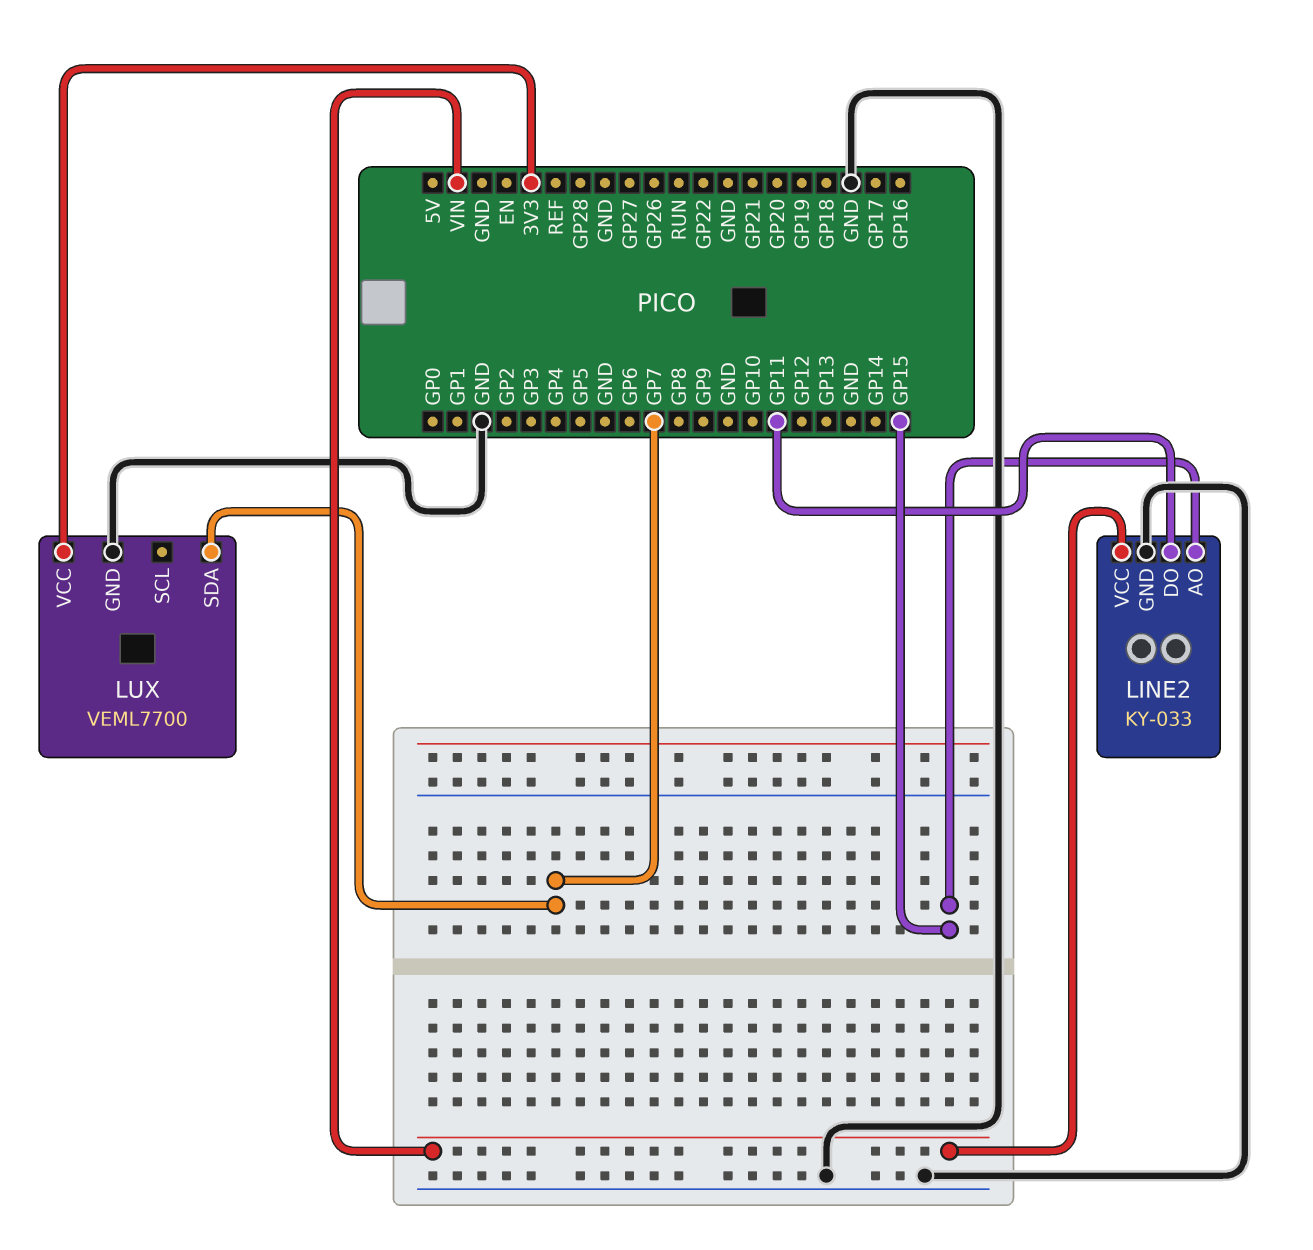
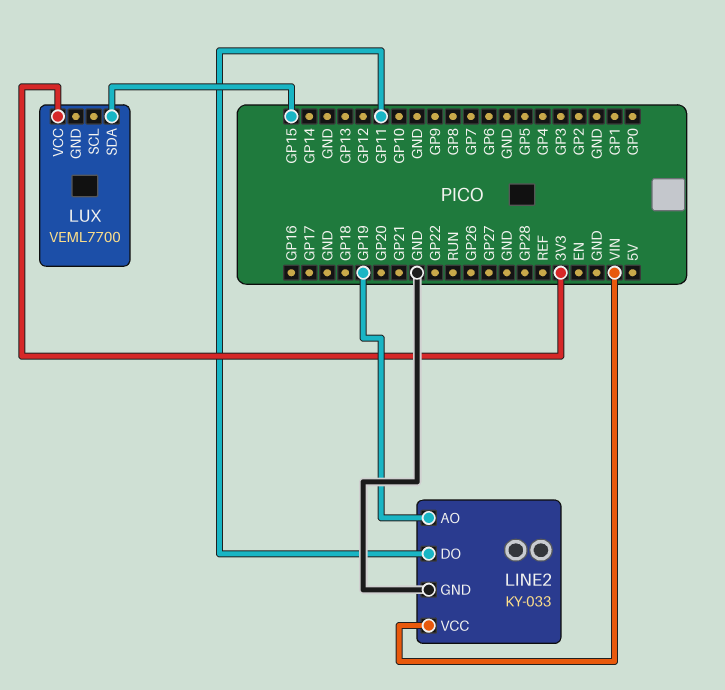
LINE2 pin AO: GP15 -> GP19
LUX pin GND: GND -> none
LUX pin SDA: GP7 -> GP15

